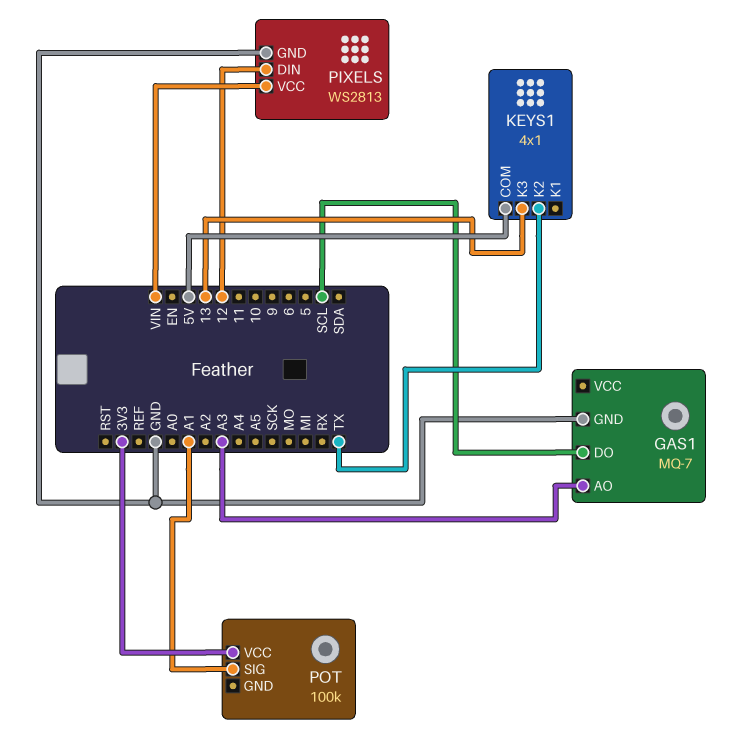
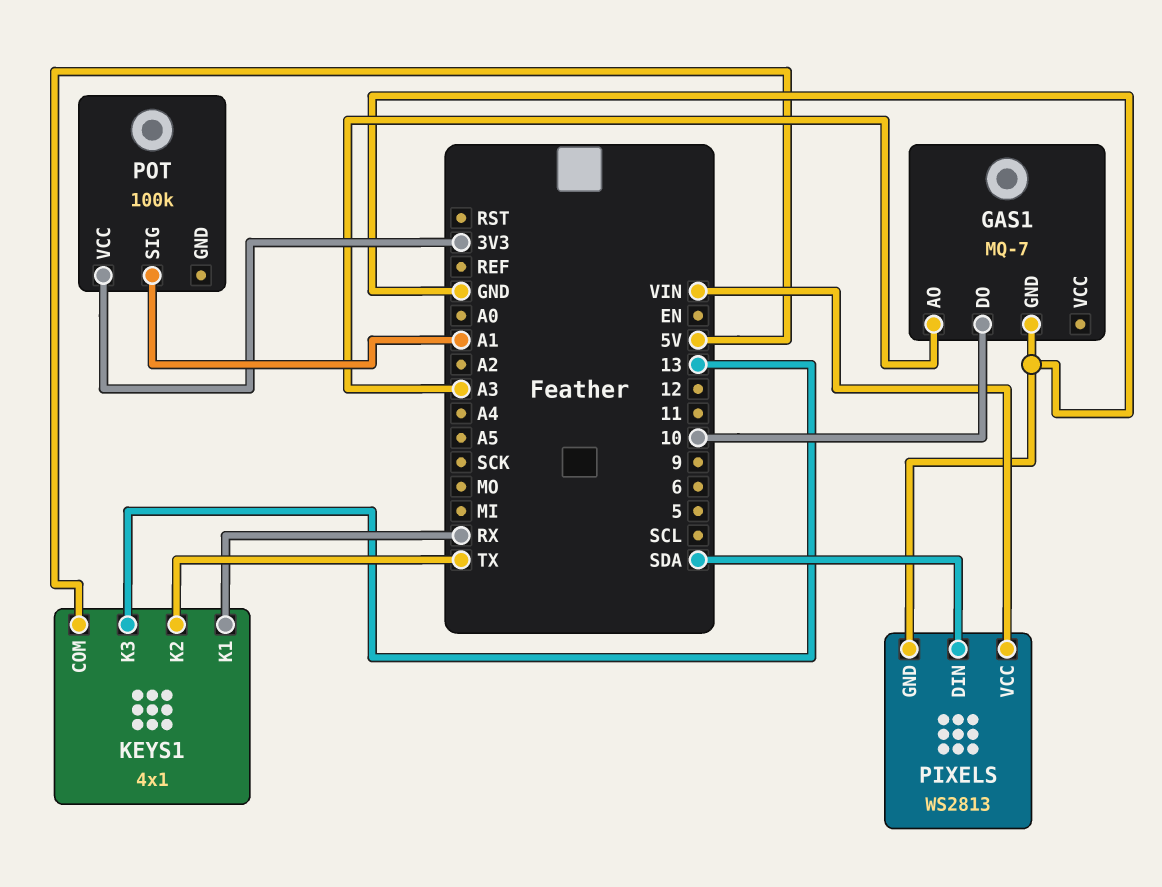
GAS1 pin DO: SCL -> 10
KEYS1 pin K1: none -> RX
PIXELS pin DIN: 12 -> SDA

